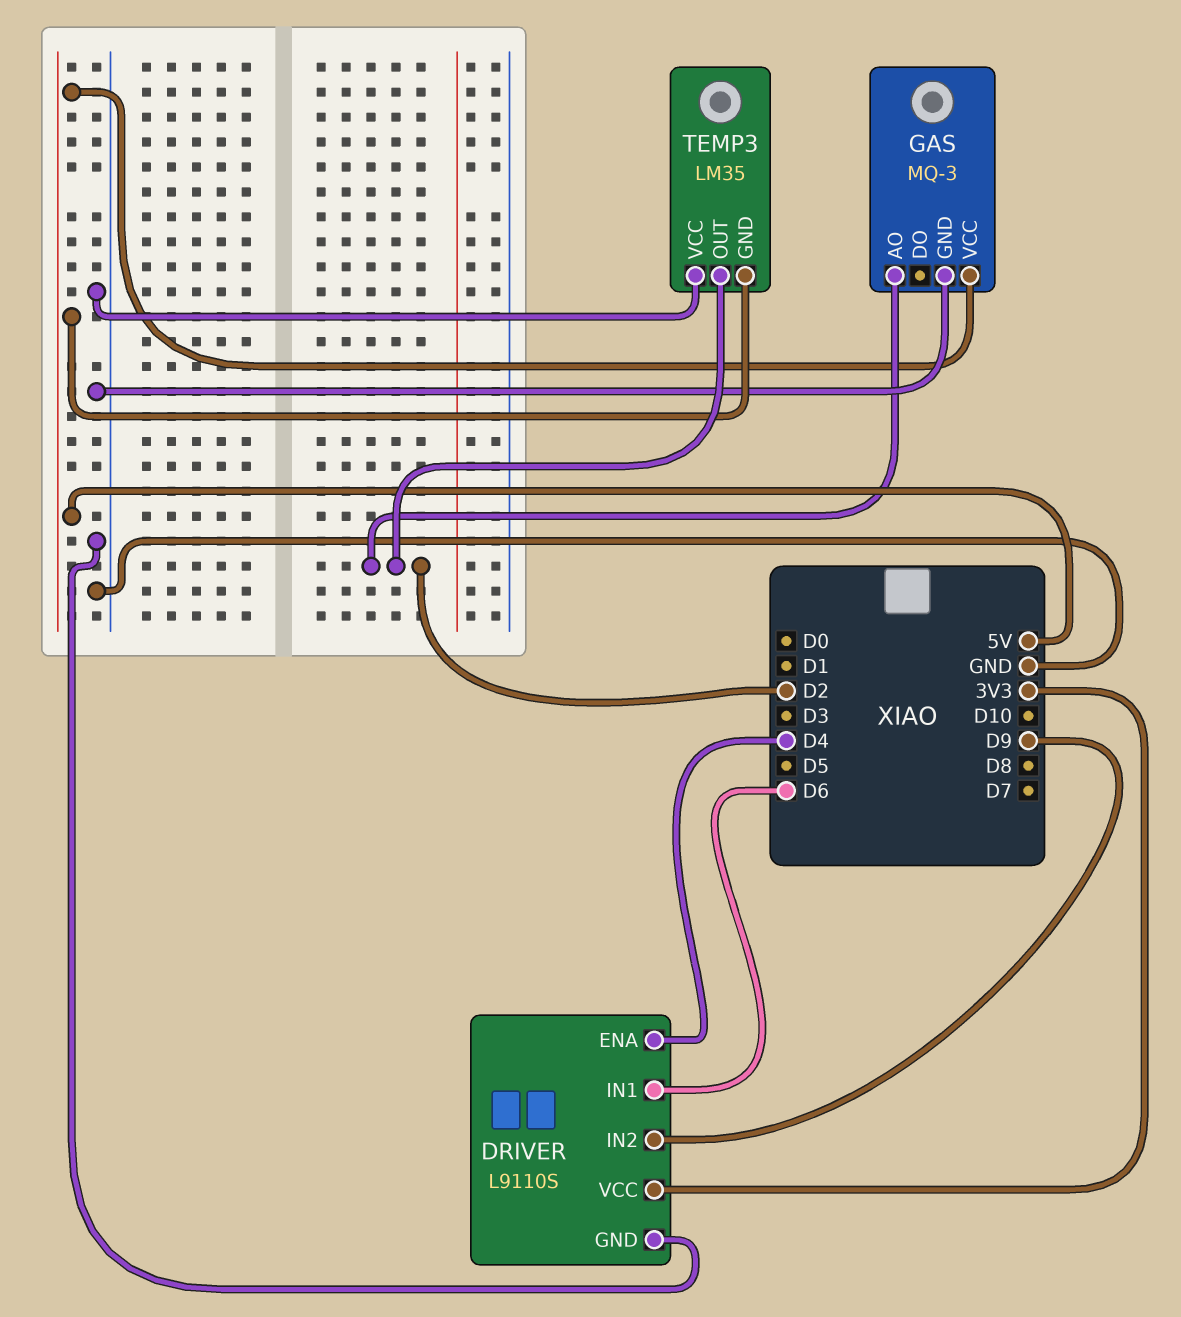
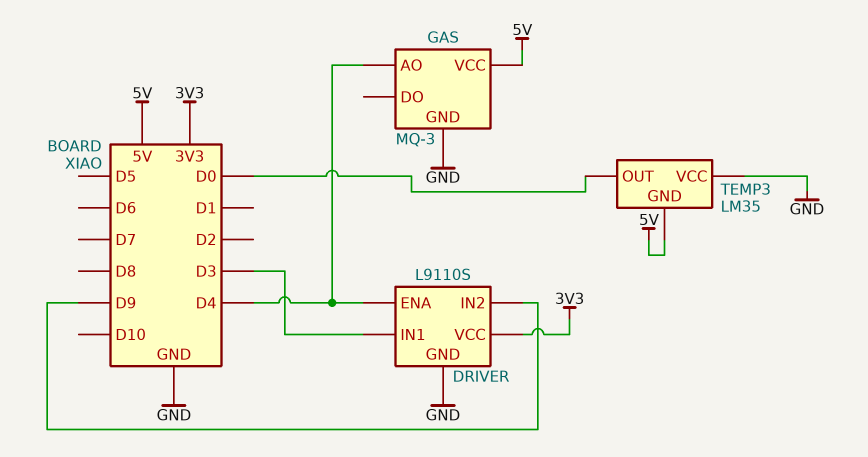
DRIVER pin IN1: D6 -> D3
GAS pin AO: D2 -> D4
TEMP3 pin OUT: D2 -> D0

